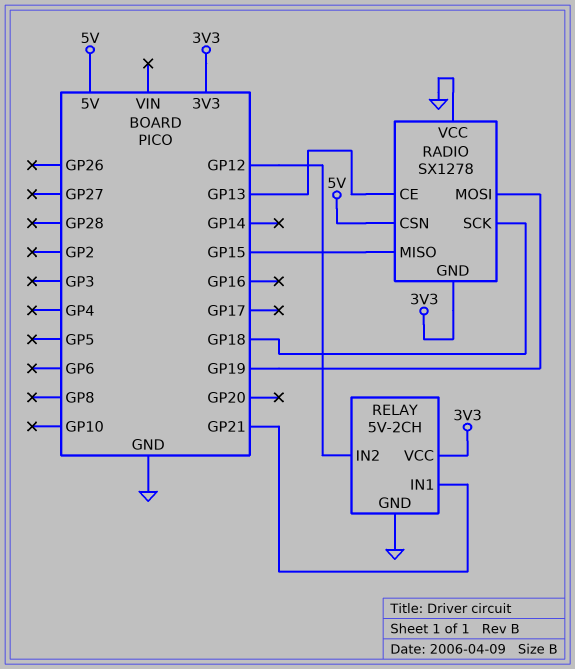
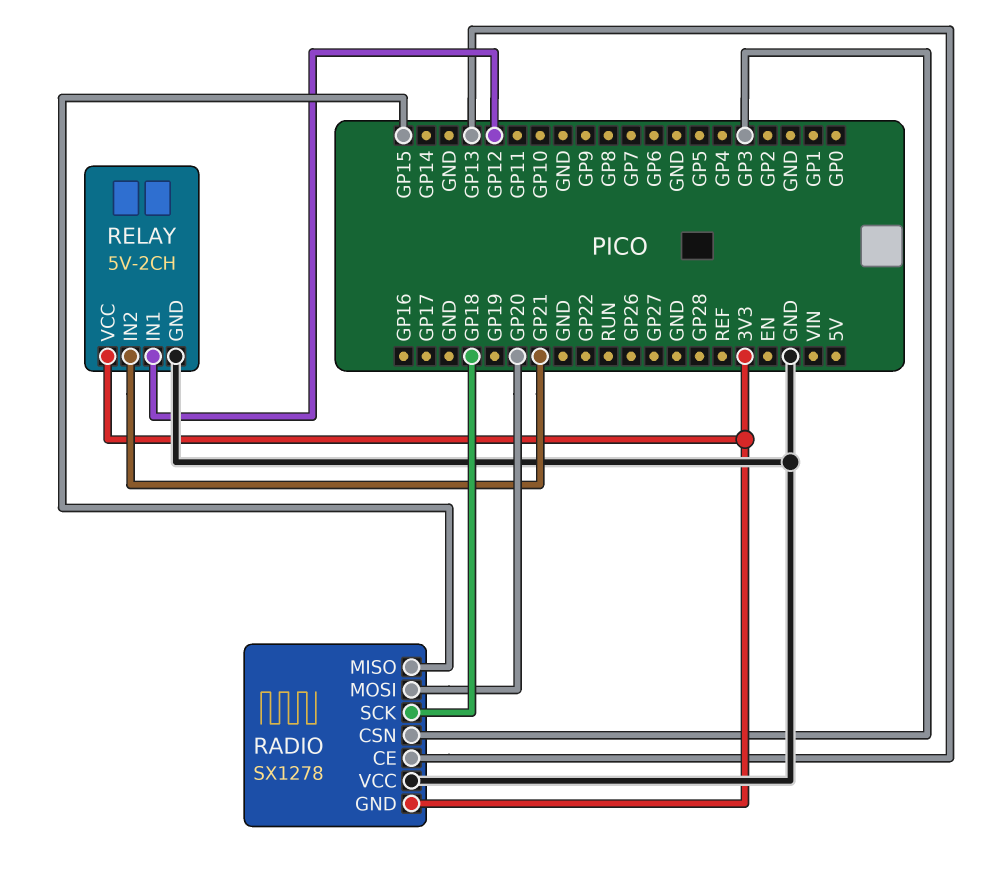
RADIO pin CSN: 5V -> GP3
RADIO pin MOSI: GP19 -> GP20
RELAY pin IN1: GP21 -> GP12
RELAY pin IN2: GP12 -> GP21

